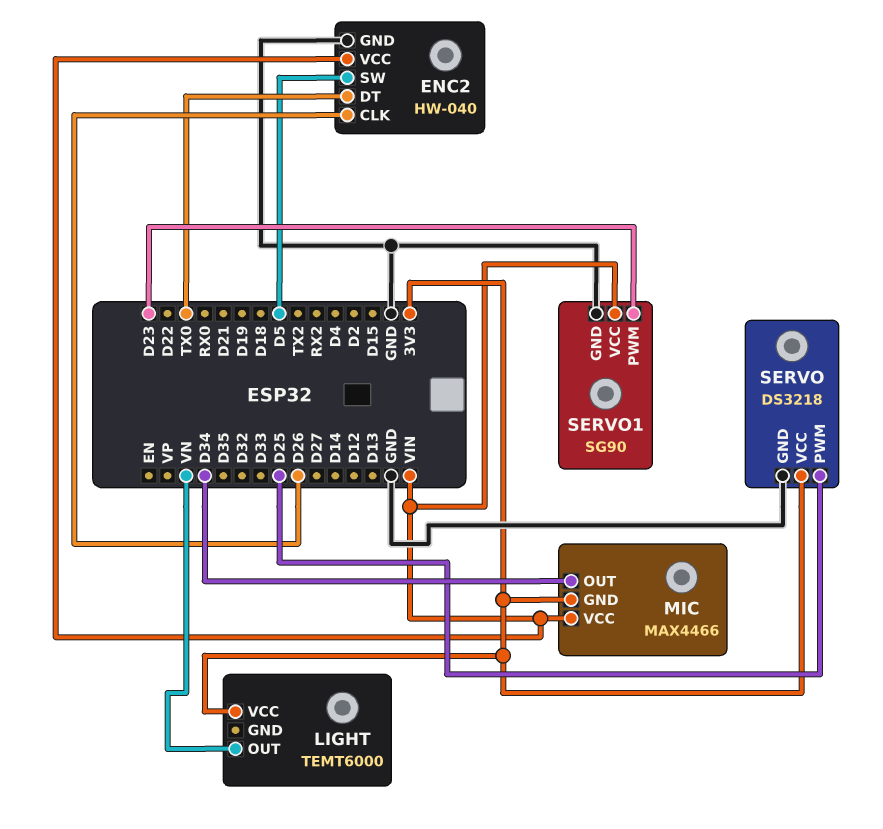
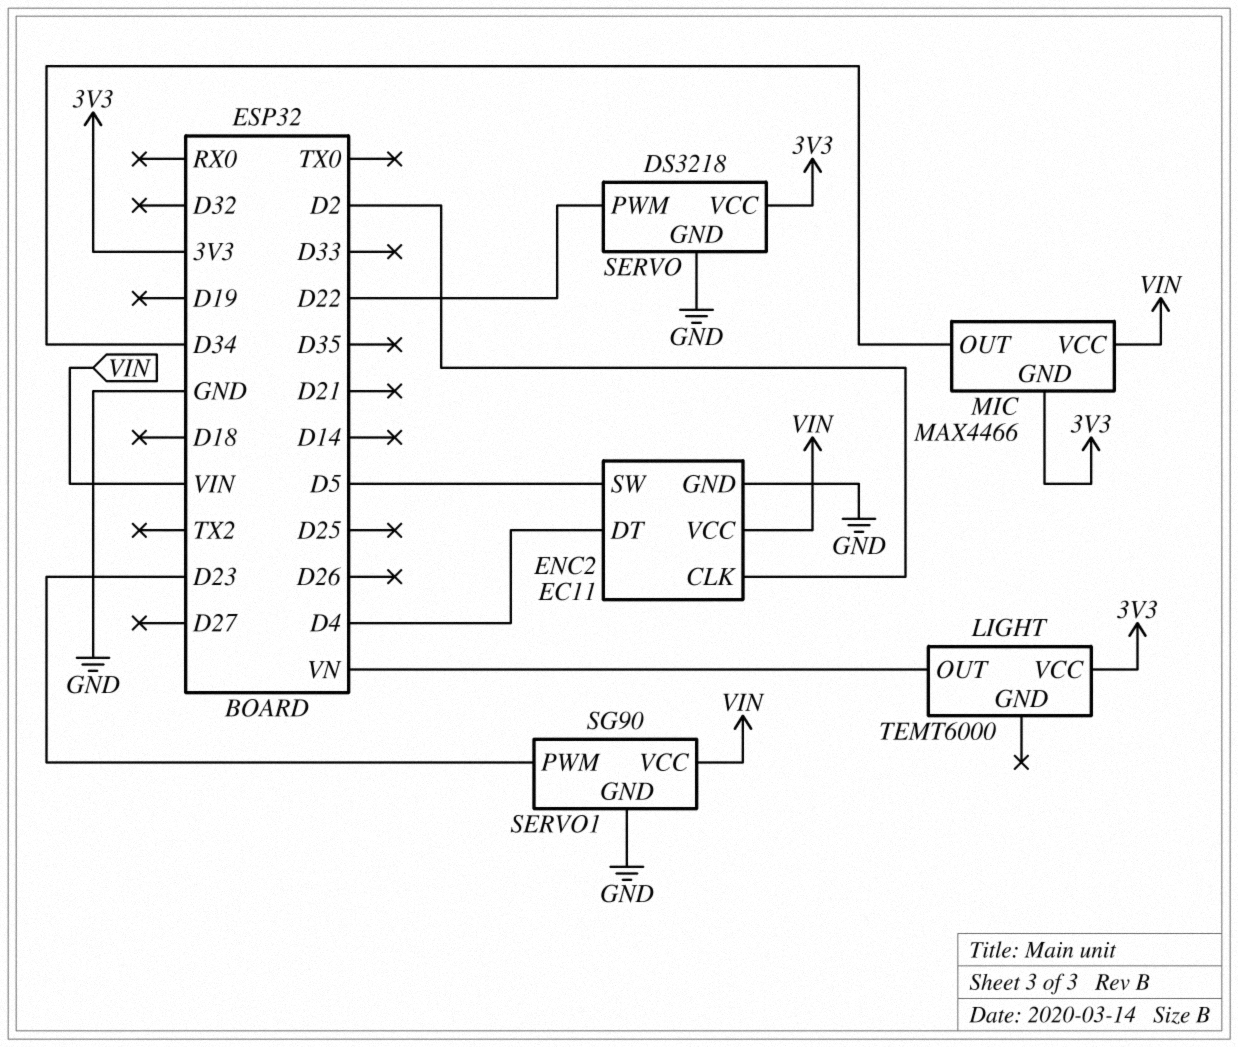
ENC2: HW-040 -> EC11
ENC2 pin CLK: D26 -> D2
ENC2 pin DT: TX0 -> D4
SERVO pin PWM: D25 -> D22

